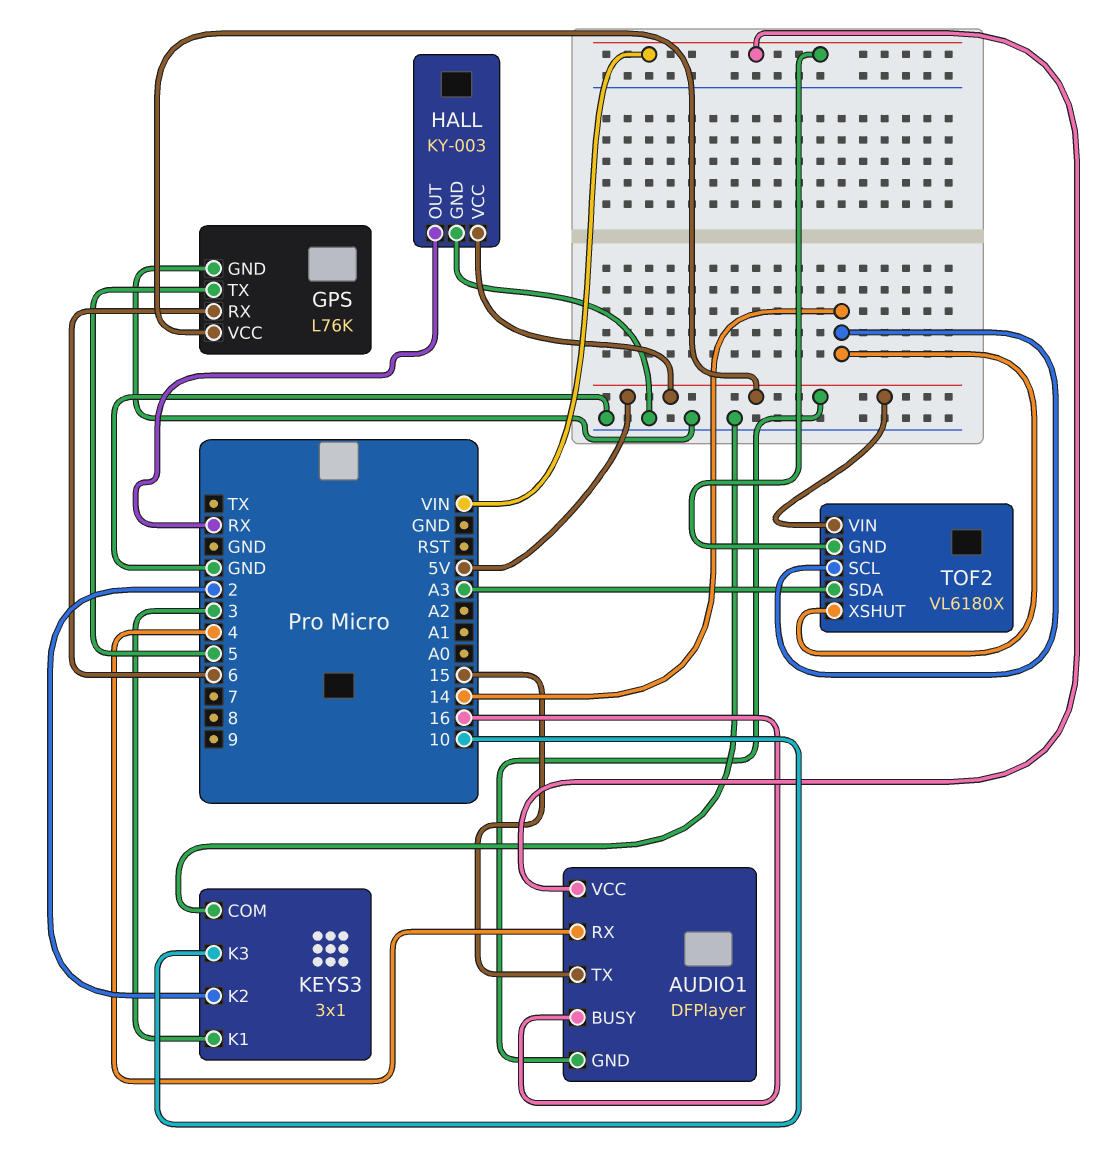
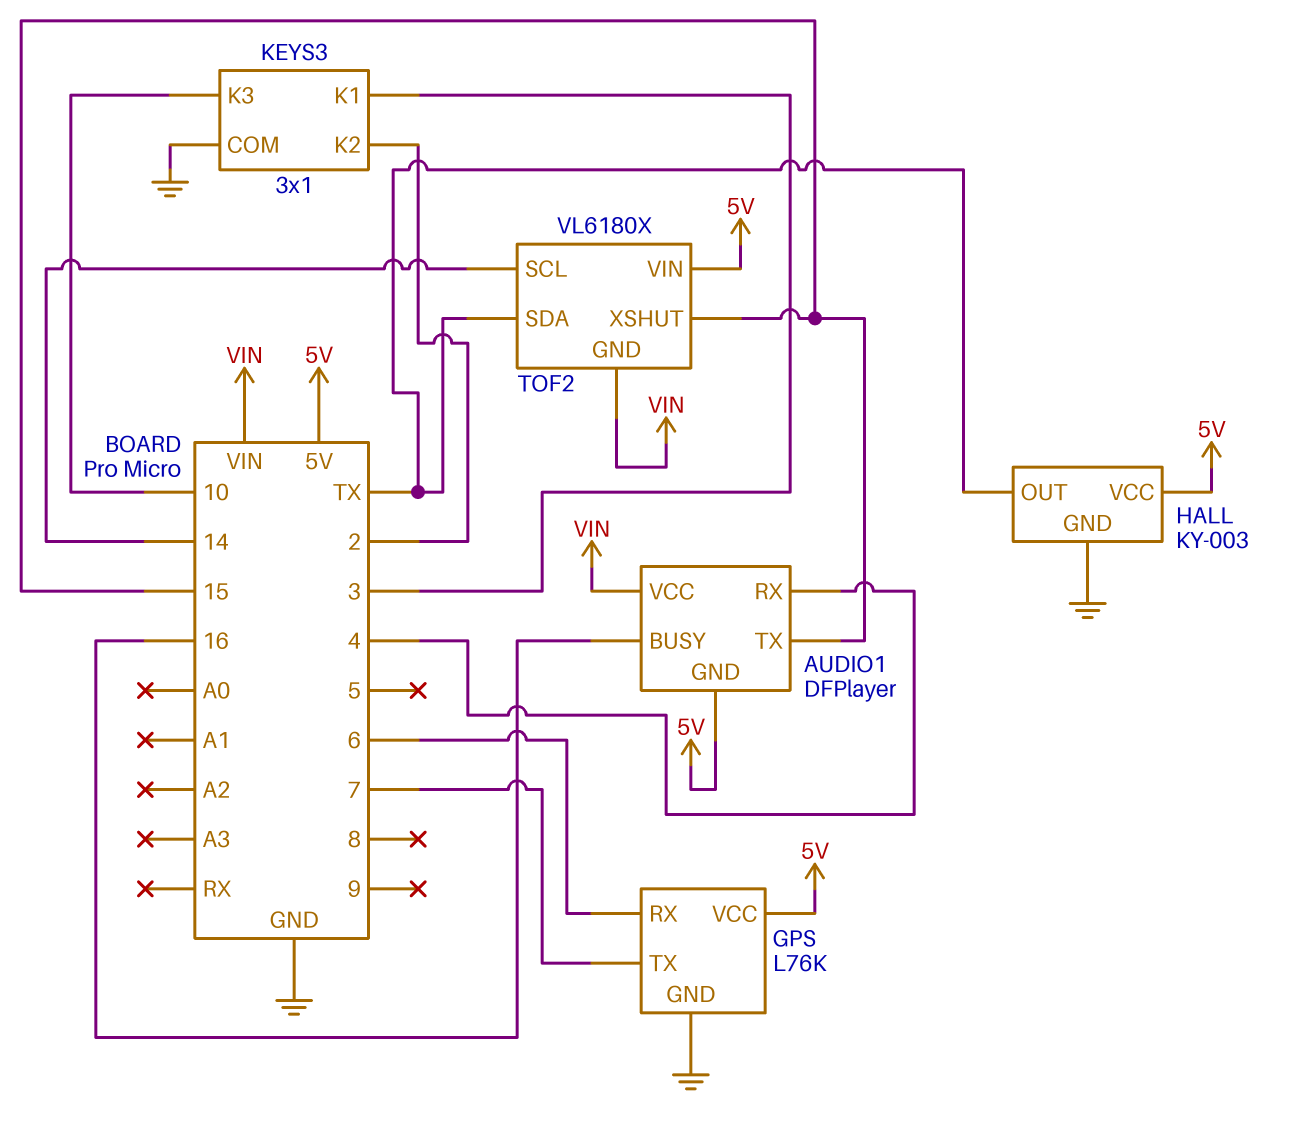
GPS pin TX: 5 -> 7
HALL pin OUT: RX -> TX
TOF2 pin SDA: A3 -> TX
TOF2 pin XSHUT: 14 -> 15

